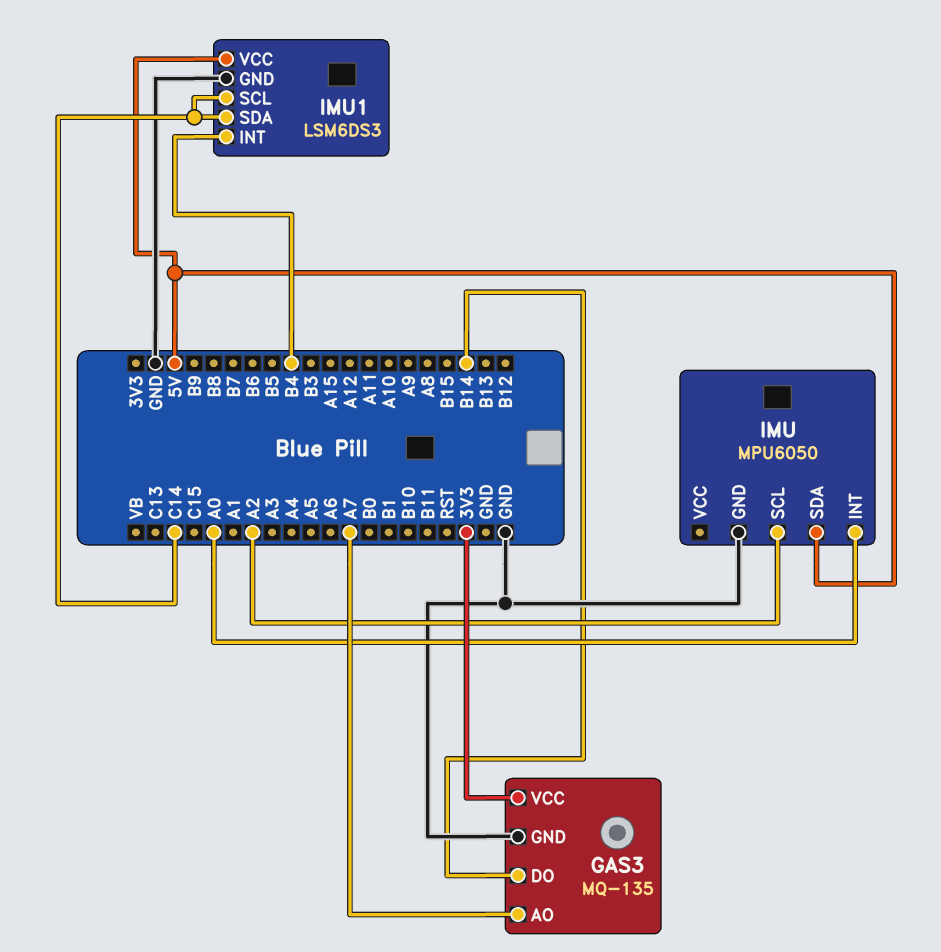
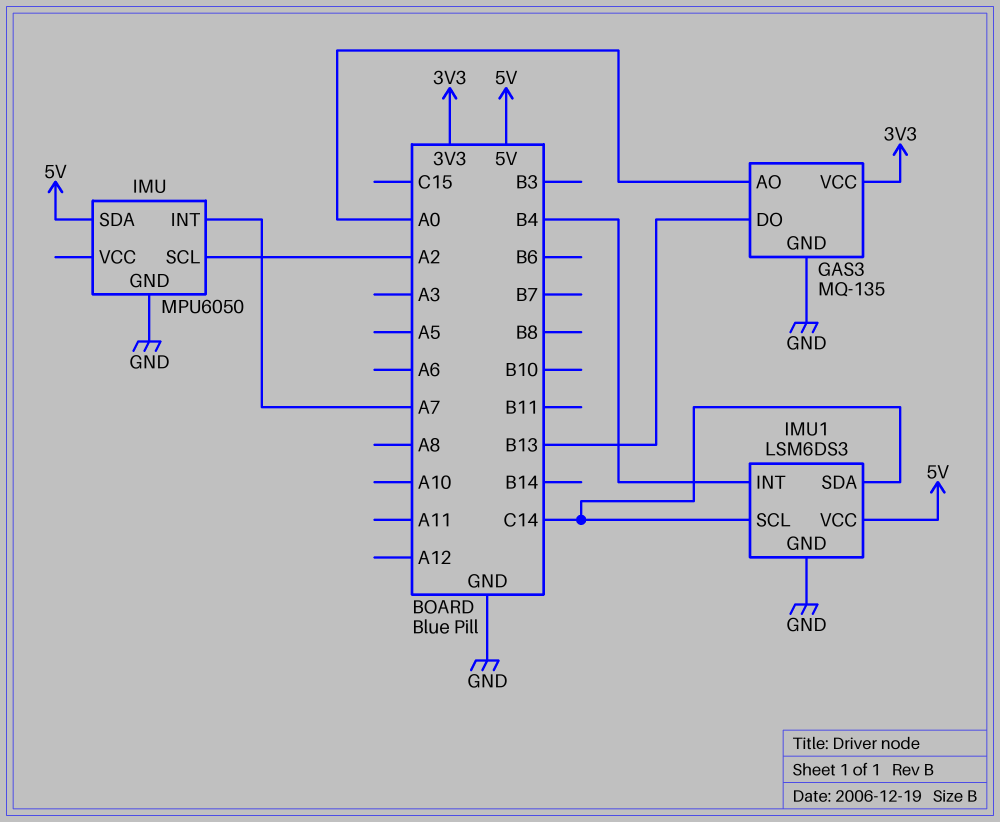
GAS3 pin AO: A7 -> A0
GAS3 pin DO: B14 -> B13
IMU pin INT: A0 -> A7

